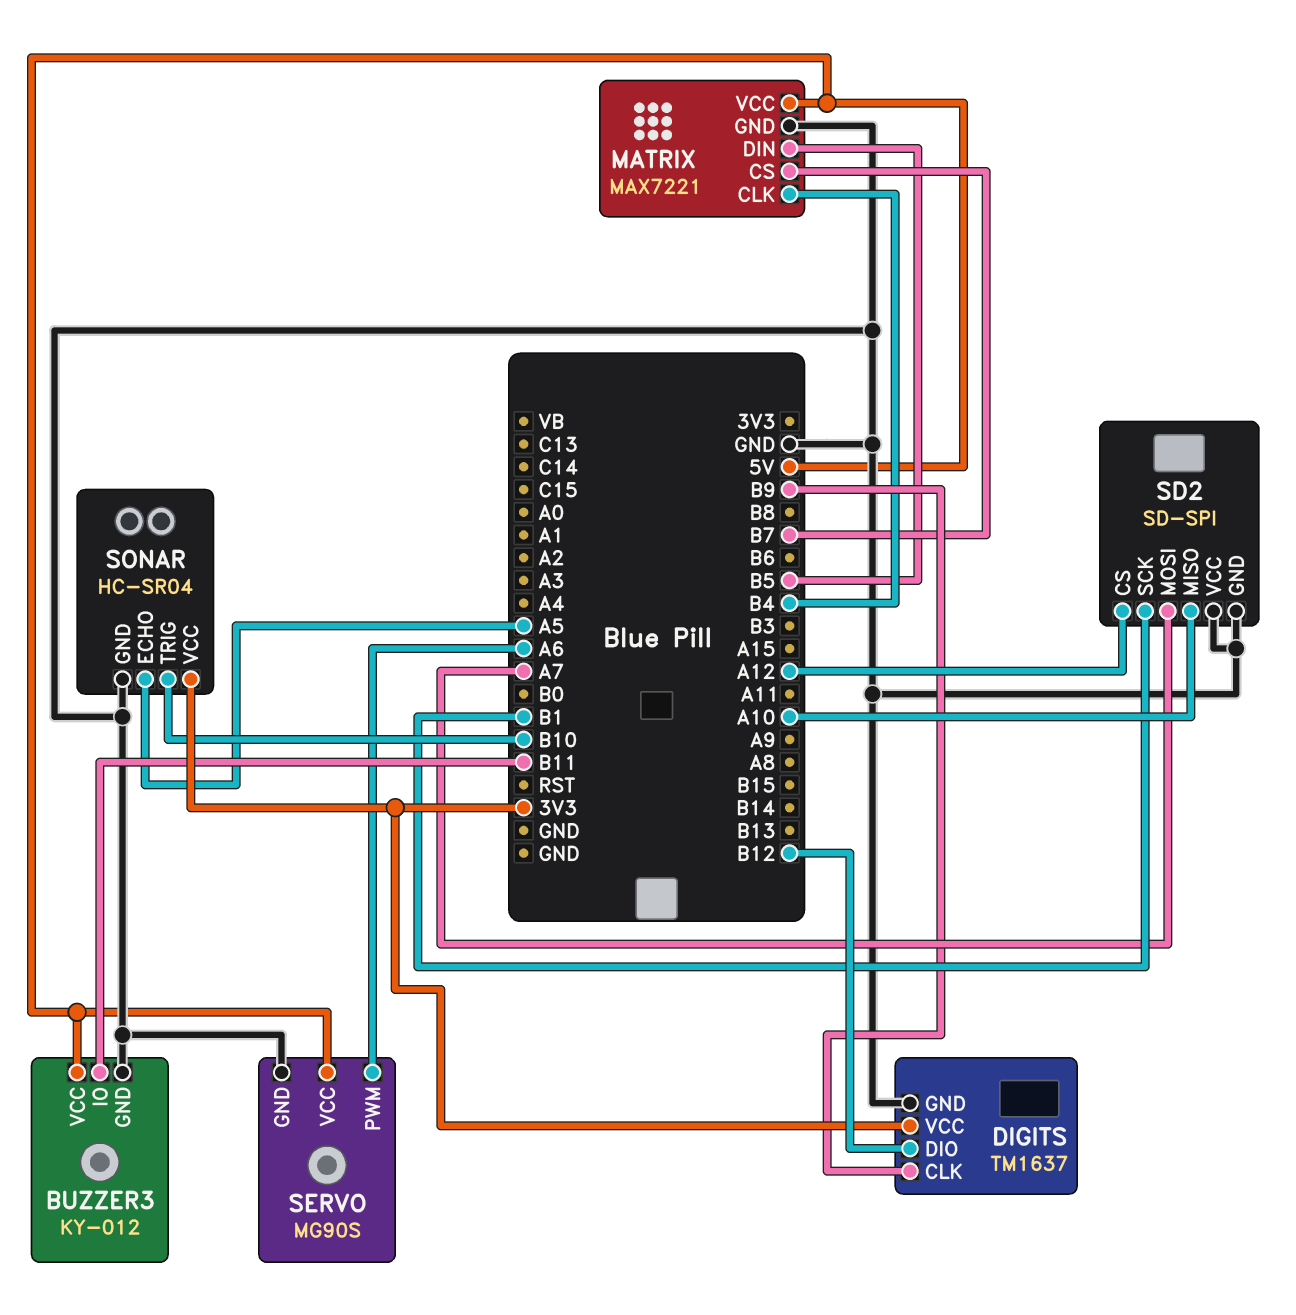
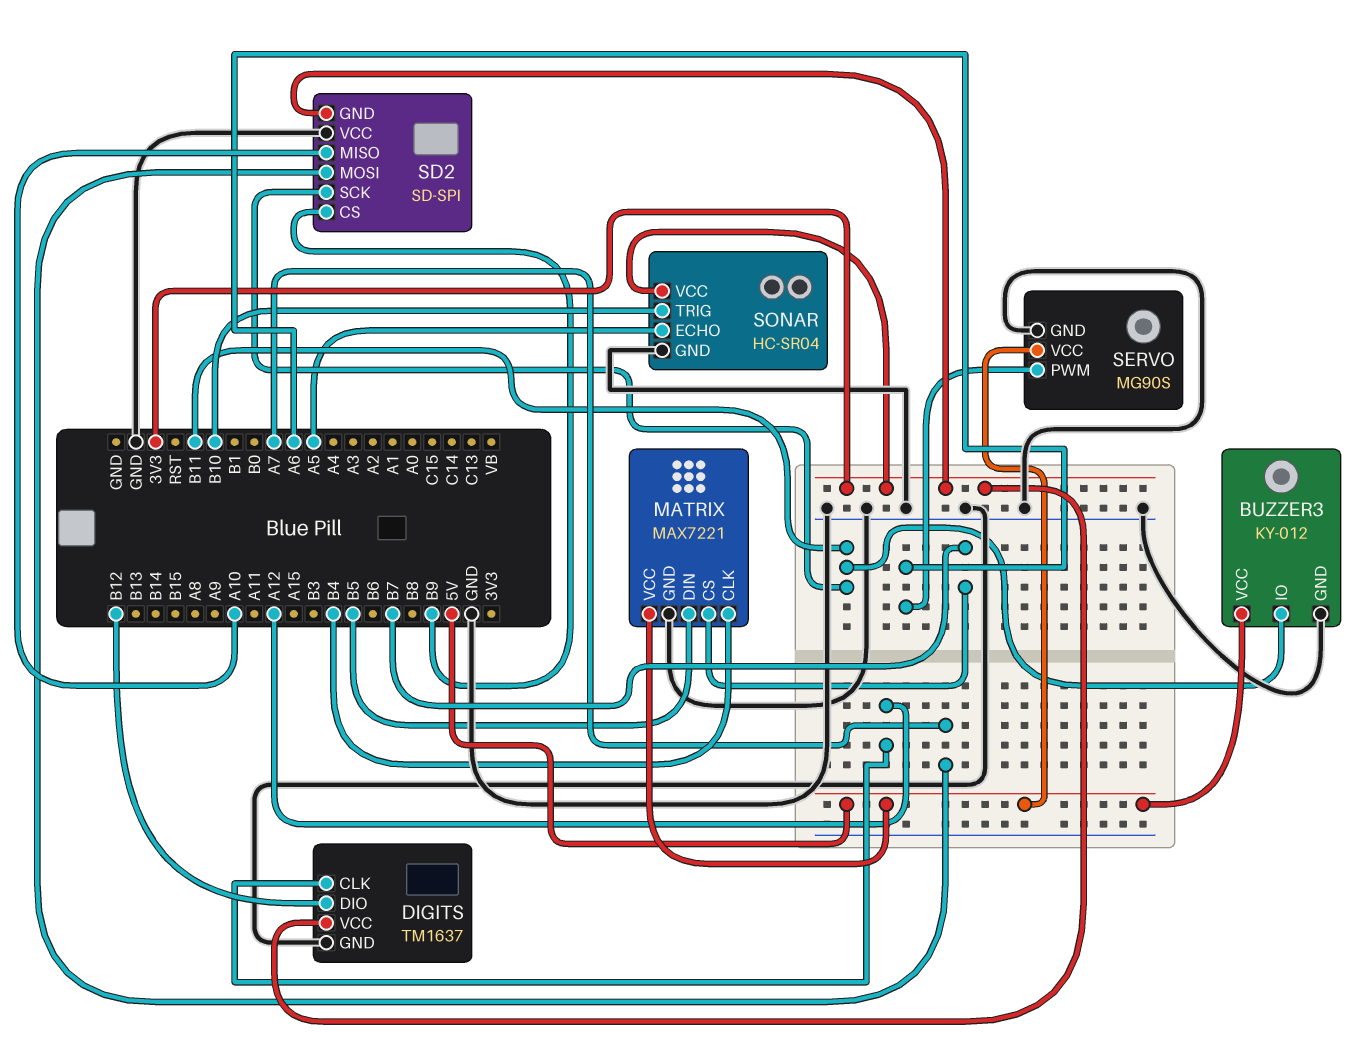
DIGITS pin CLK: B9 -> A12
SD2 pin CS: A12 -> B9
SD2 pin GND: GND -> 3V3
SD2 pin SCK: B1 -> B11

